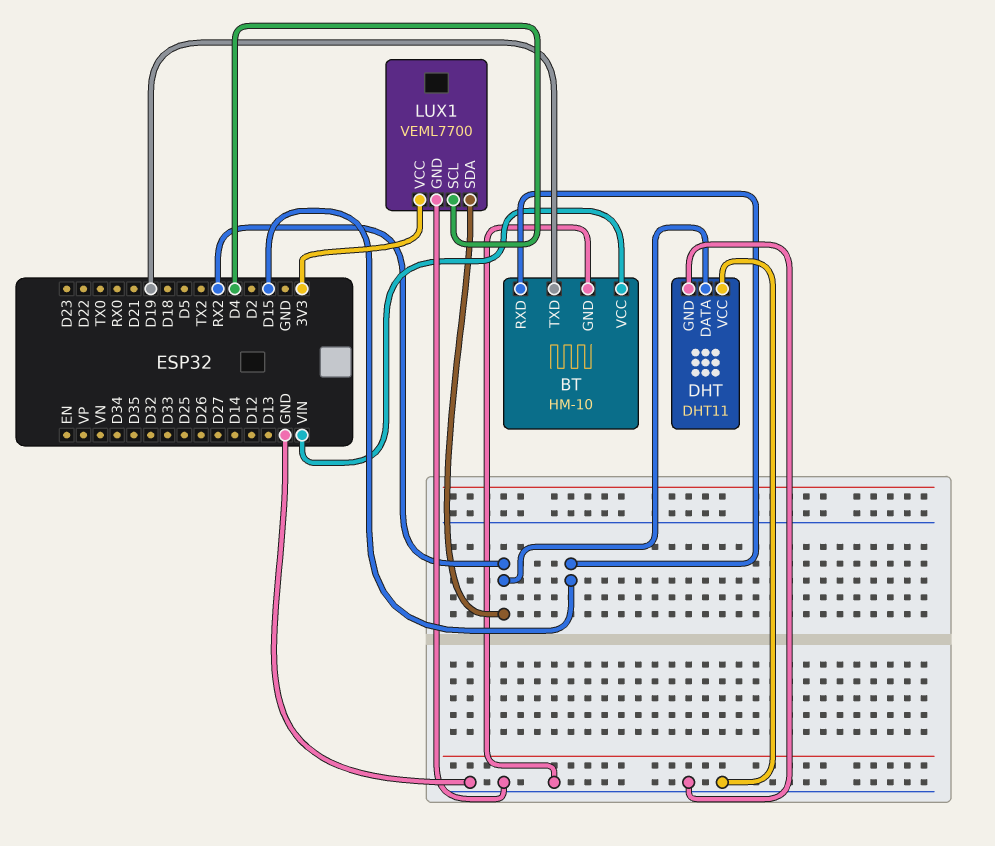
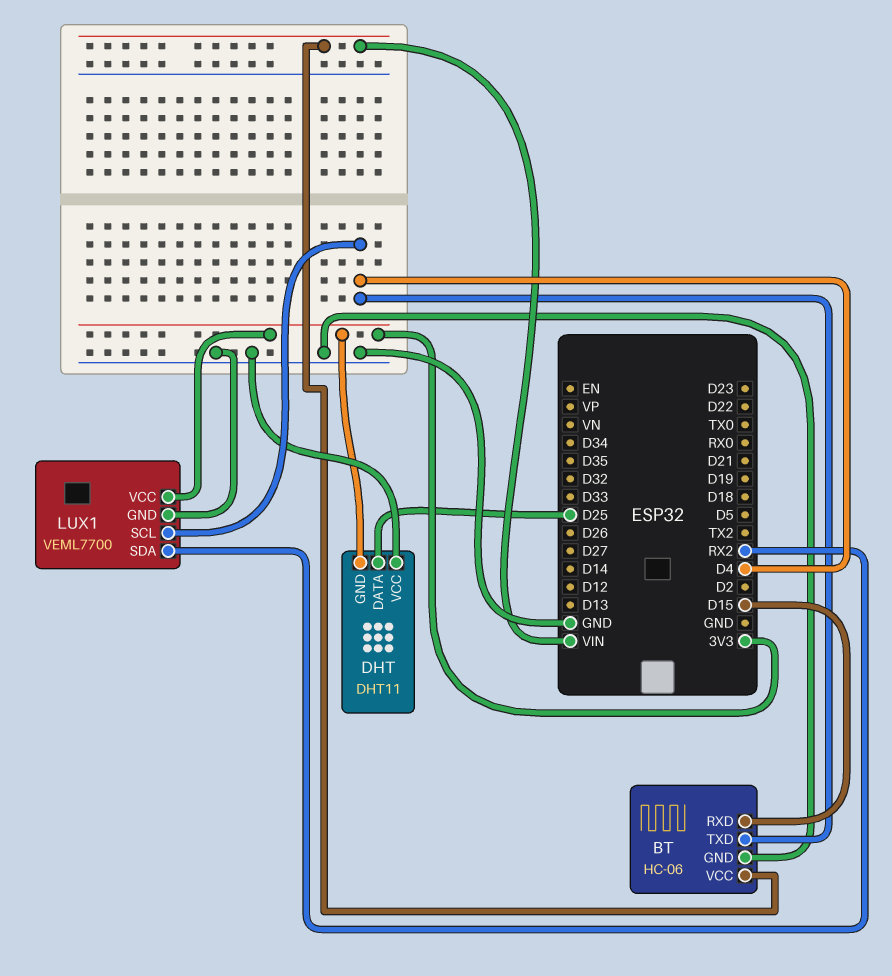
BT: HM-10 -> HC-06
BT pin TXD: D19 -> D4
DHT pin DATA: RX2 -> D25
DHT pin GND: GND -> 3V3

